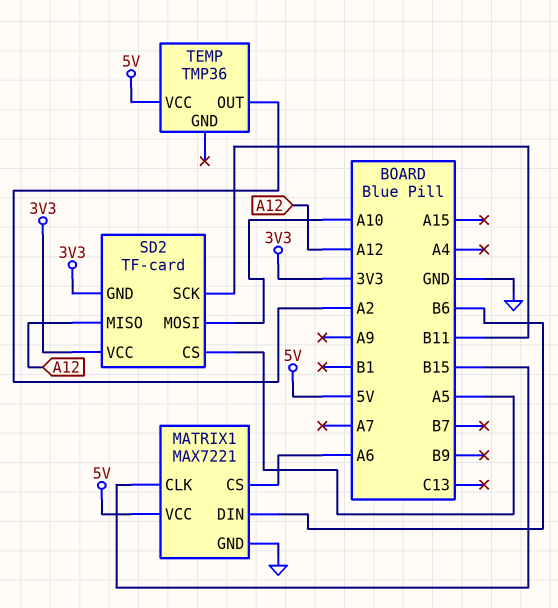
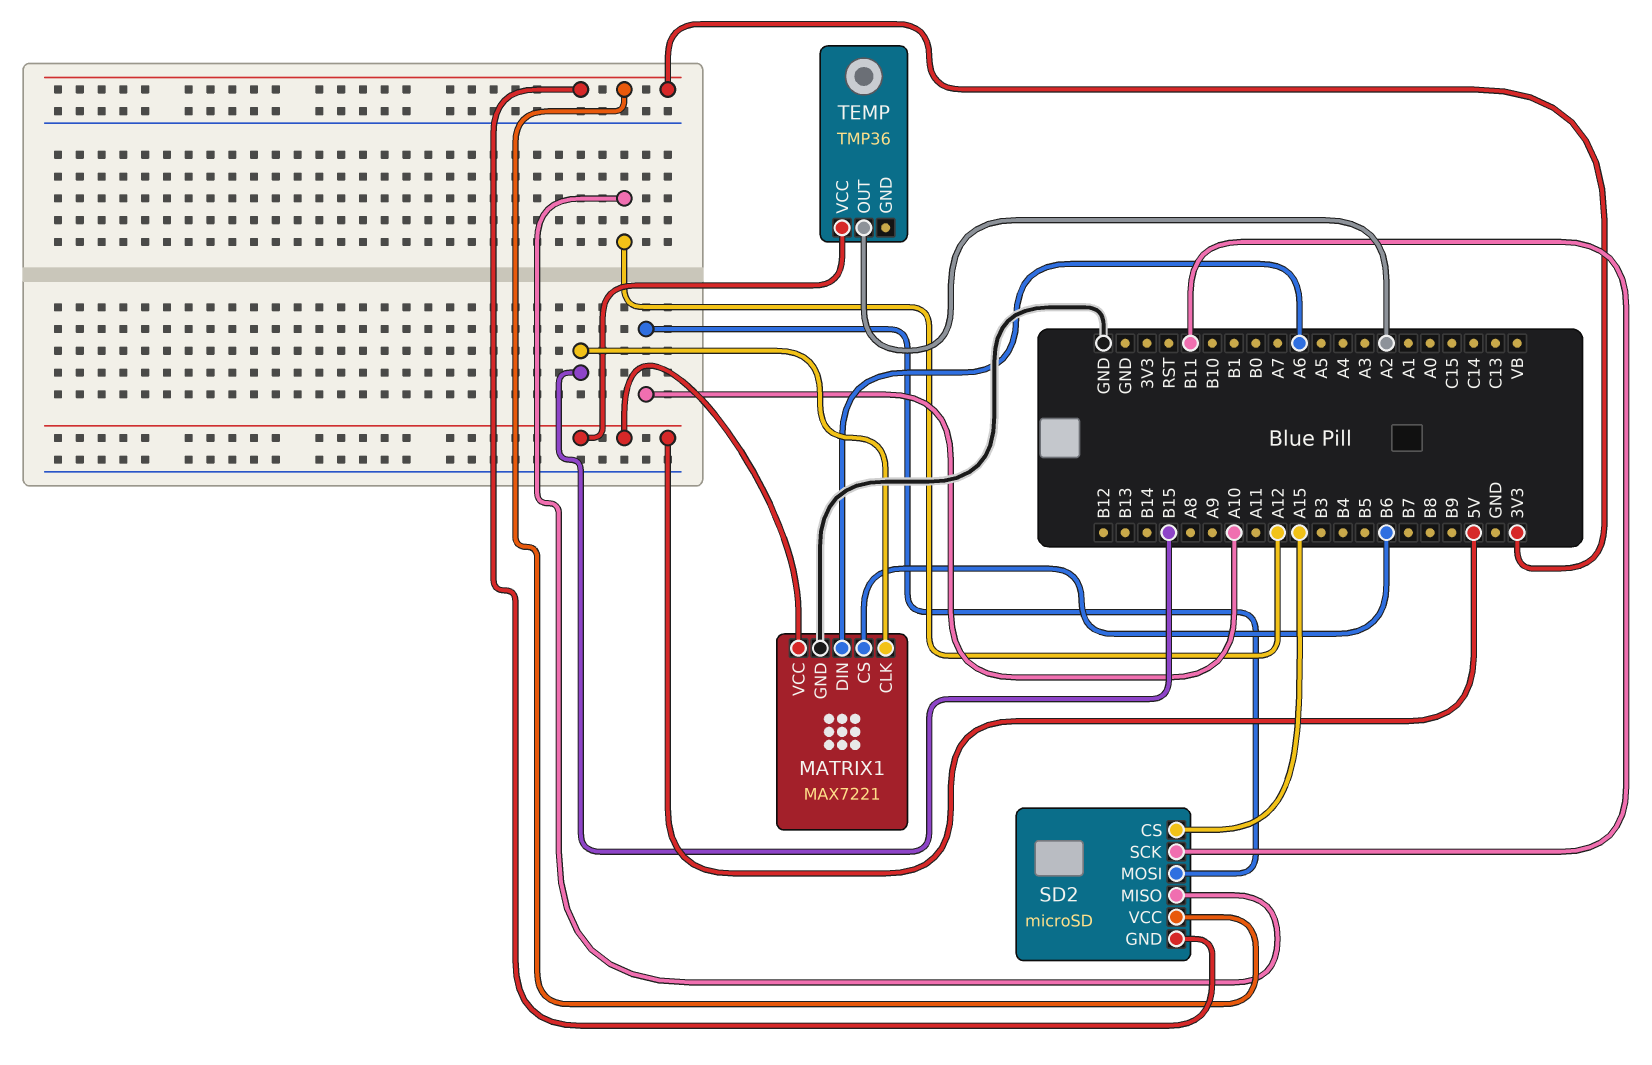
MATRIX1 pin CS: A6 -> B6
MATRIX1 pin DIN: B6 -> A6
SD2: TF-card -> microSD
SD2 pin CS: A5 -> A15

